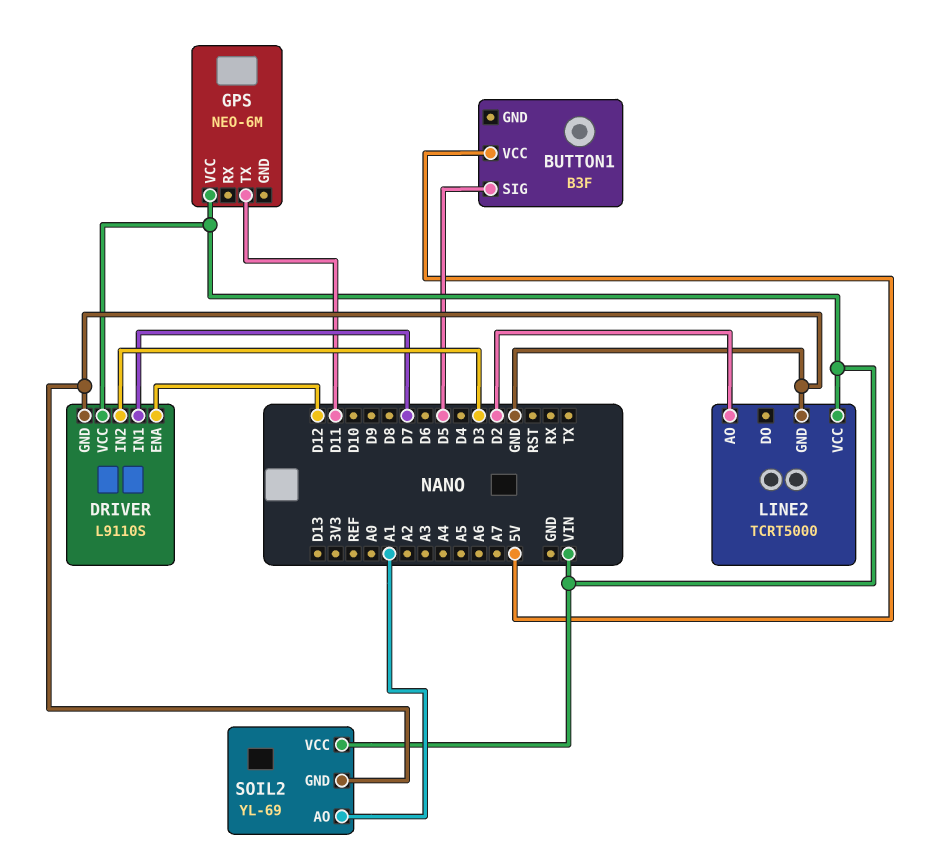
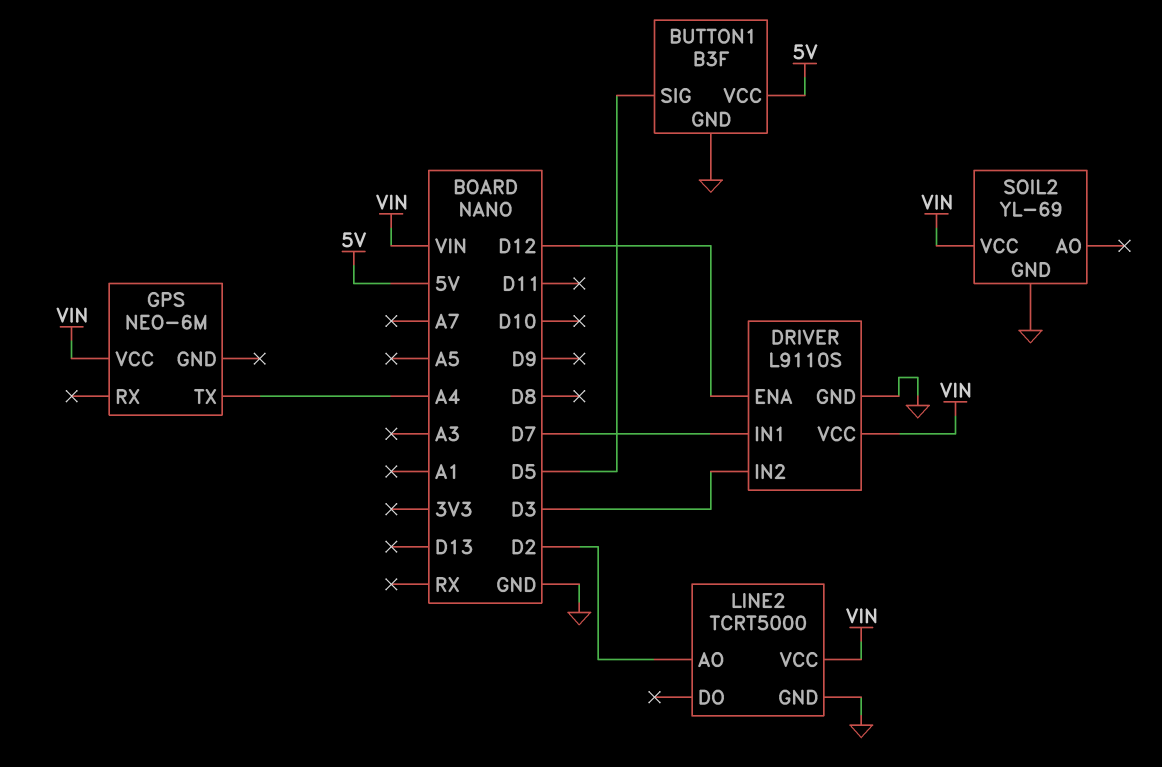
BUTTON1 pin GND: none -> GND
GPS pin TX: D11 -> A4
SOIL2 pin AO: A1 -> none

